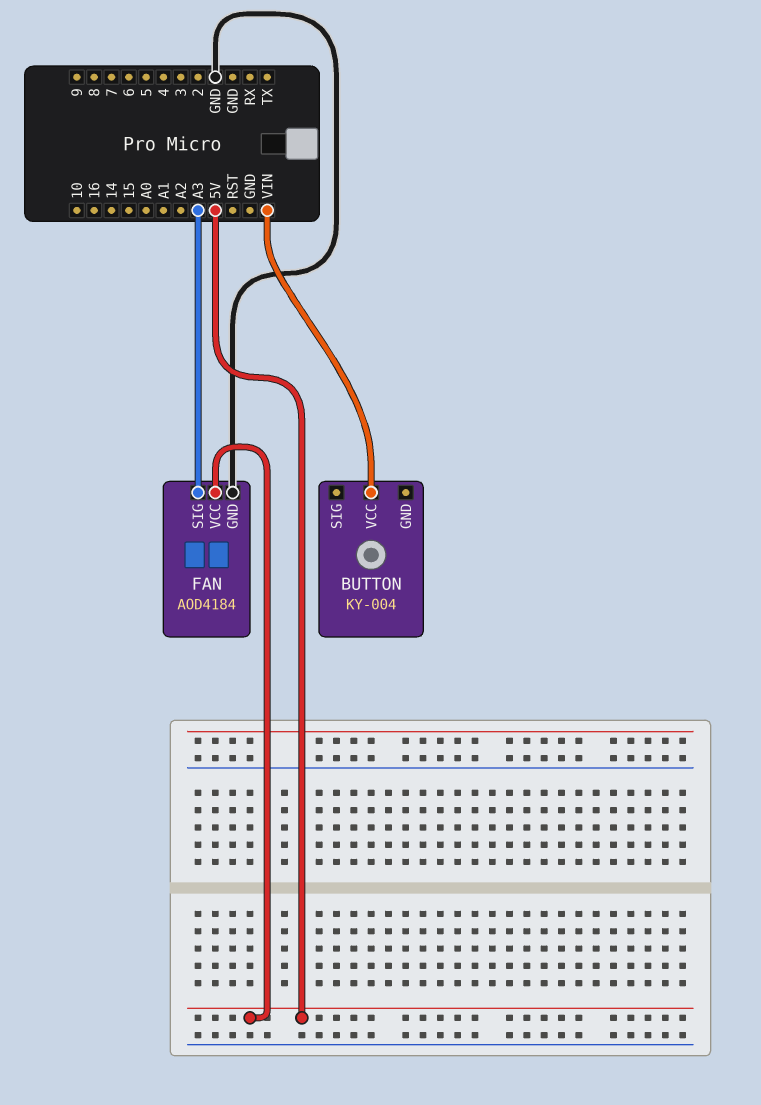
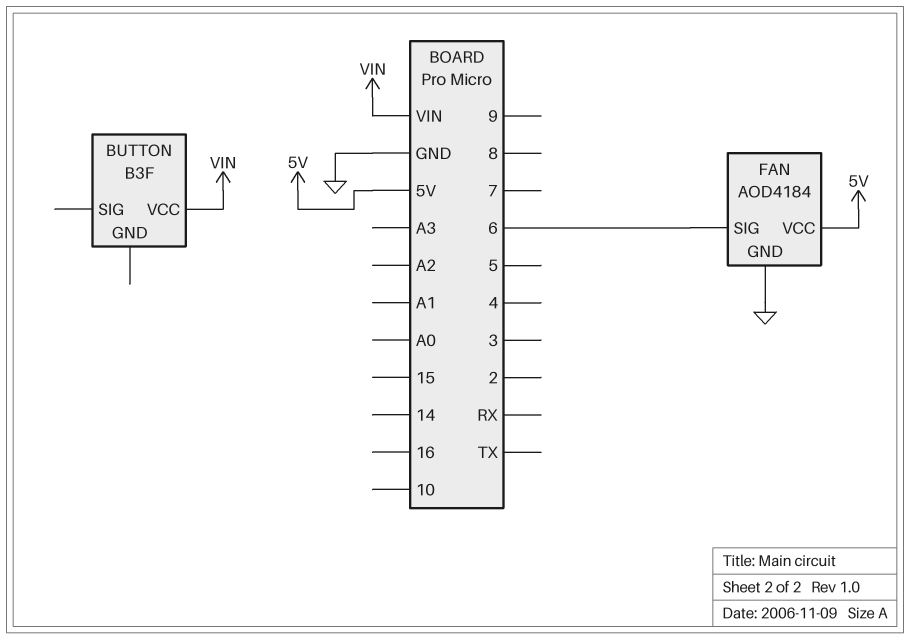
BUTTON: KY-004 -> B3F
FAN pin SIG: A3 -> 6

